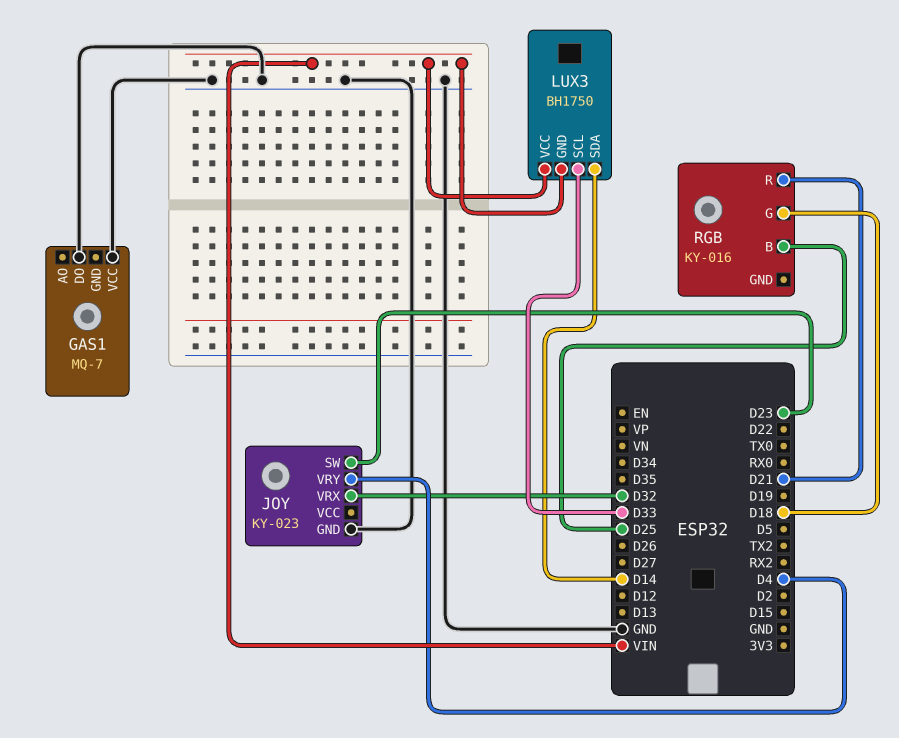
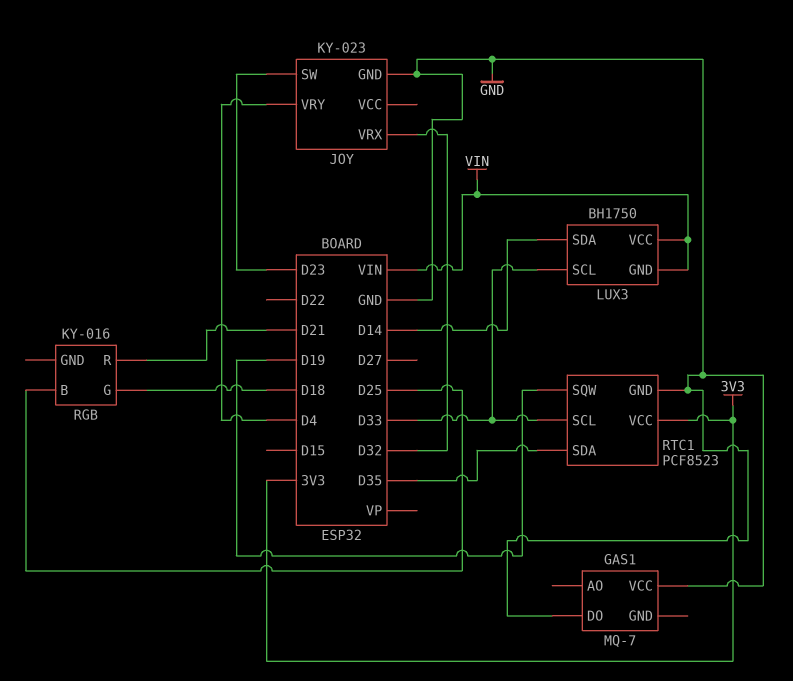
RTC1: none -> PCF8523
RTC1 pin GND: none -> GND
RTC1 pin SCL: none -> D33
RTC1 pin SDA: none -> D35
RTC1 pin SQW: none -> D19
RTC1 pin VCC: none -> 3V3

